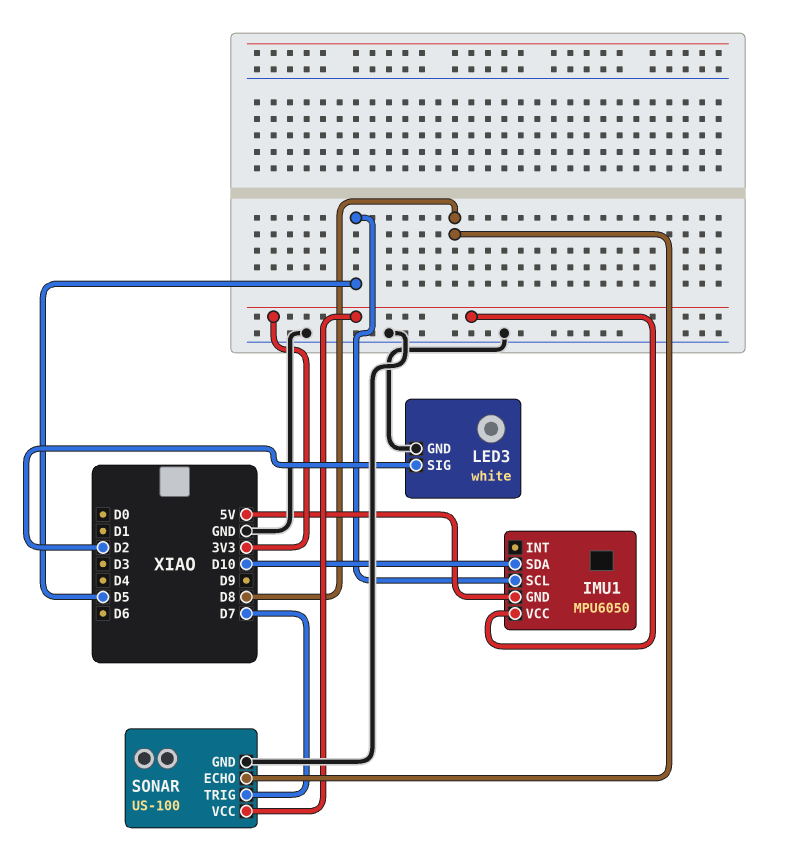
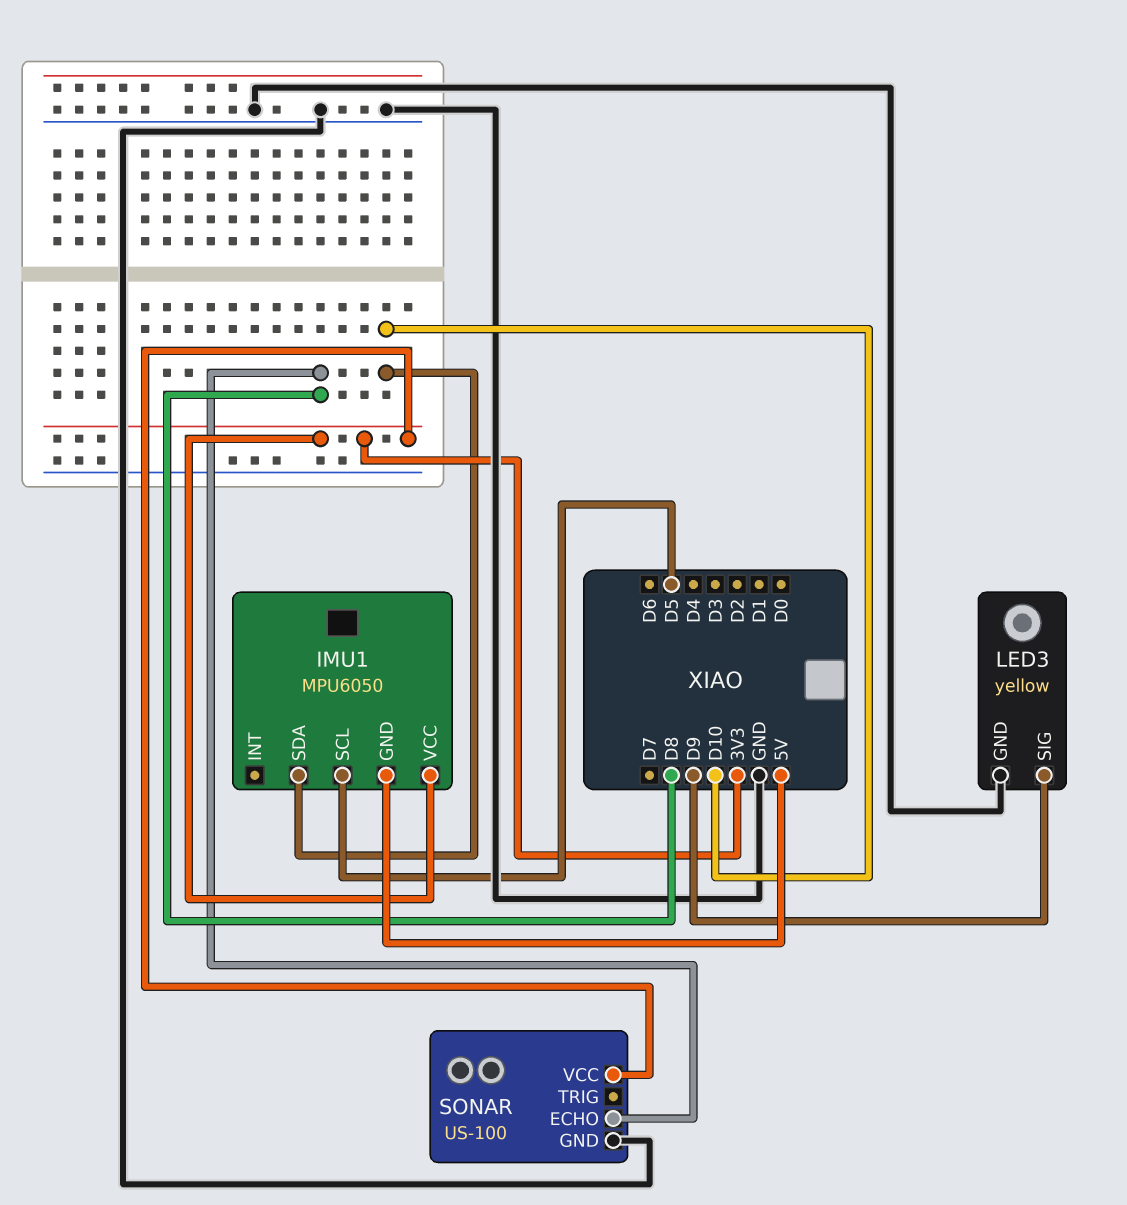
LED3: white -> yellow
LED3 pin SIG: D2 -> D9
SONAR pin TRIG: D7 -> none

